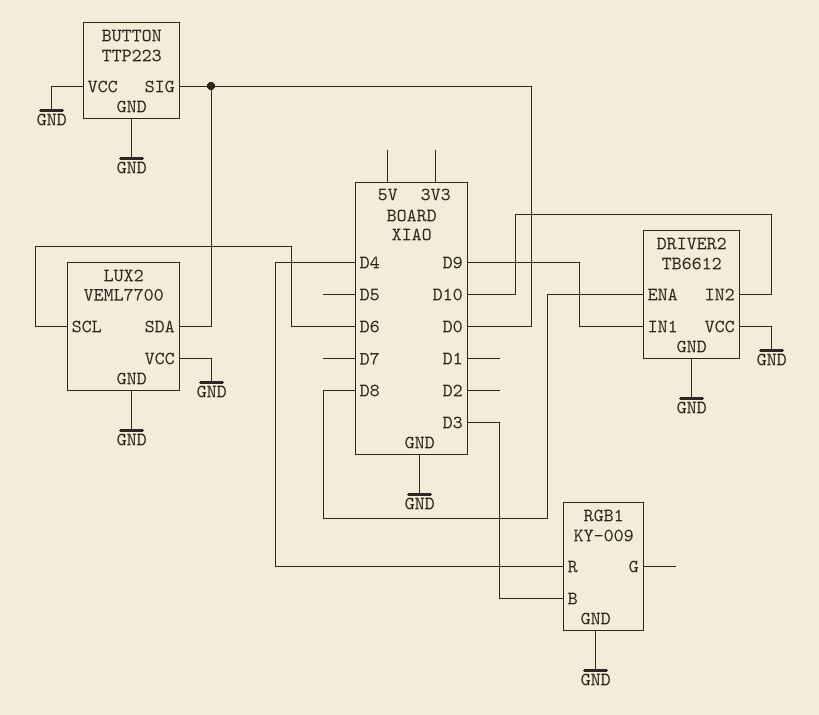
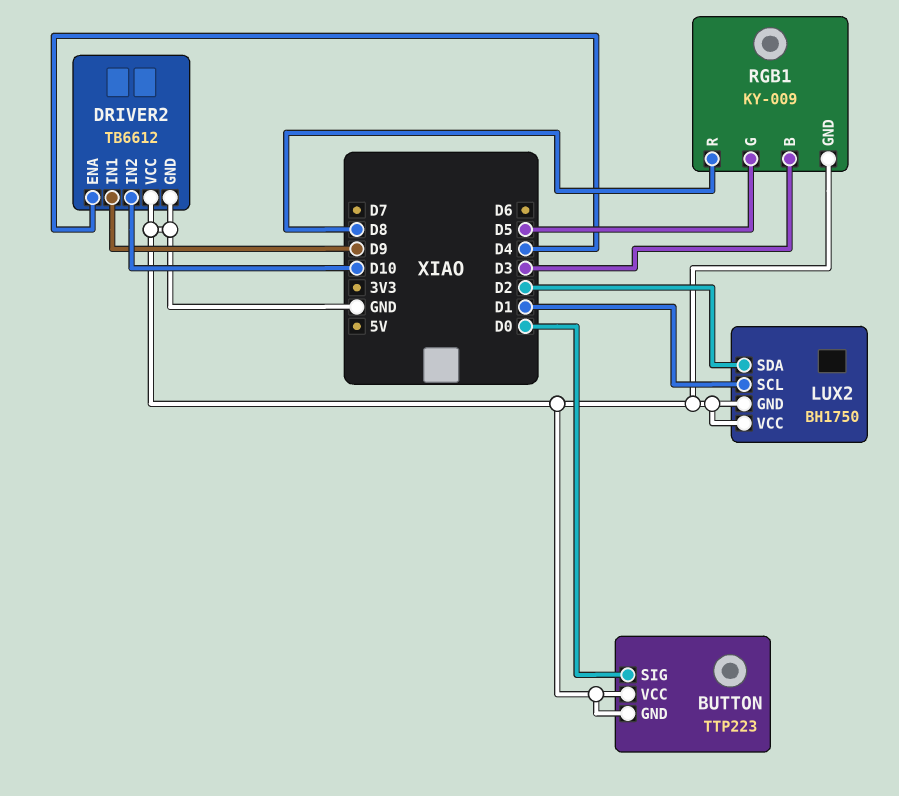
DRIVER2 pin ENA: D8 -> D4
LUX2: VEML7700 -> BH1750
LUX2 pin SCL: D6 -> D1
LUX2 pin SDA: D0 -> D2
RGB1 pin G: none -> D5
RGB1 pin R: D4 -> D8

